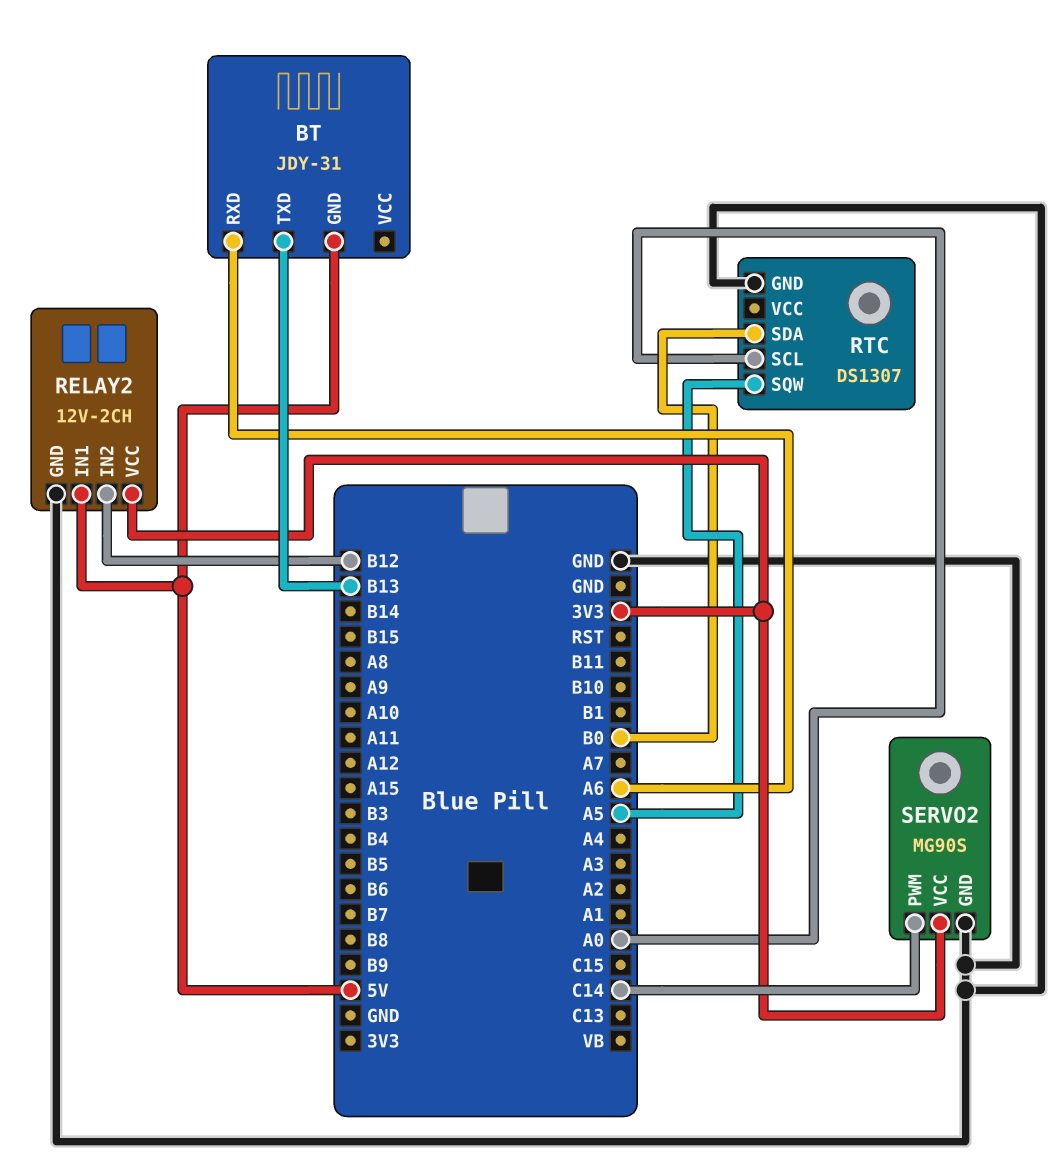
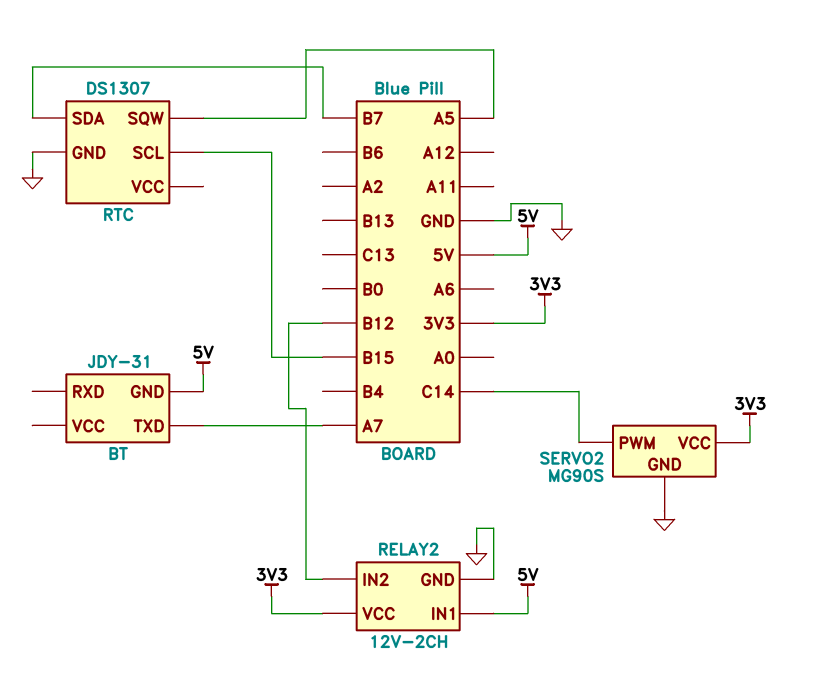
BT pin RXD: A6 -> none
BT pin TXD: B13 -> A7
RTC pin SCL: A0 -> B15
RTC pin SDA: B0 -> B7

